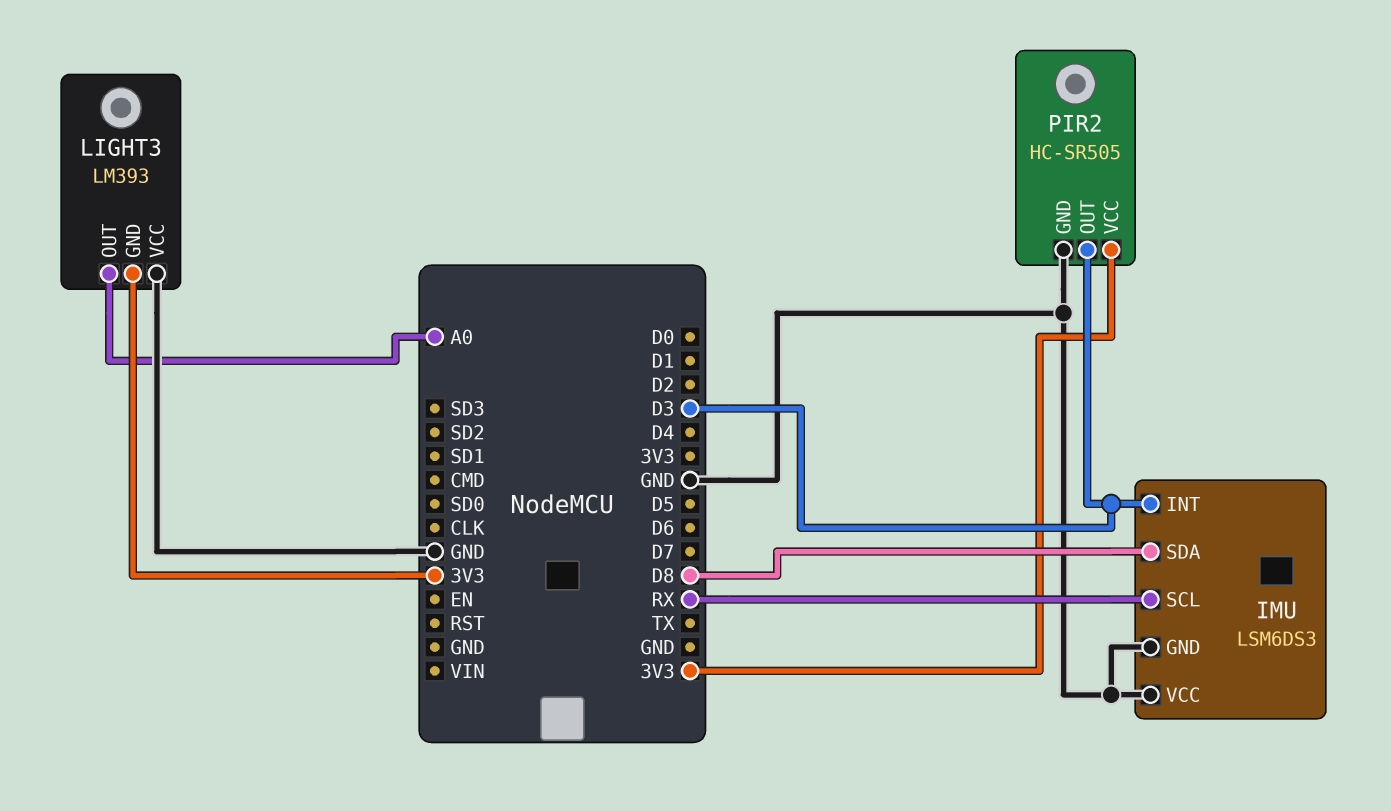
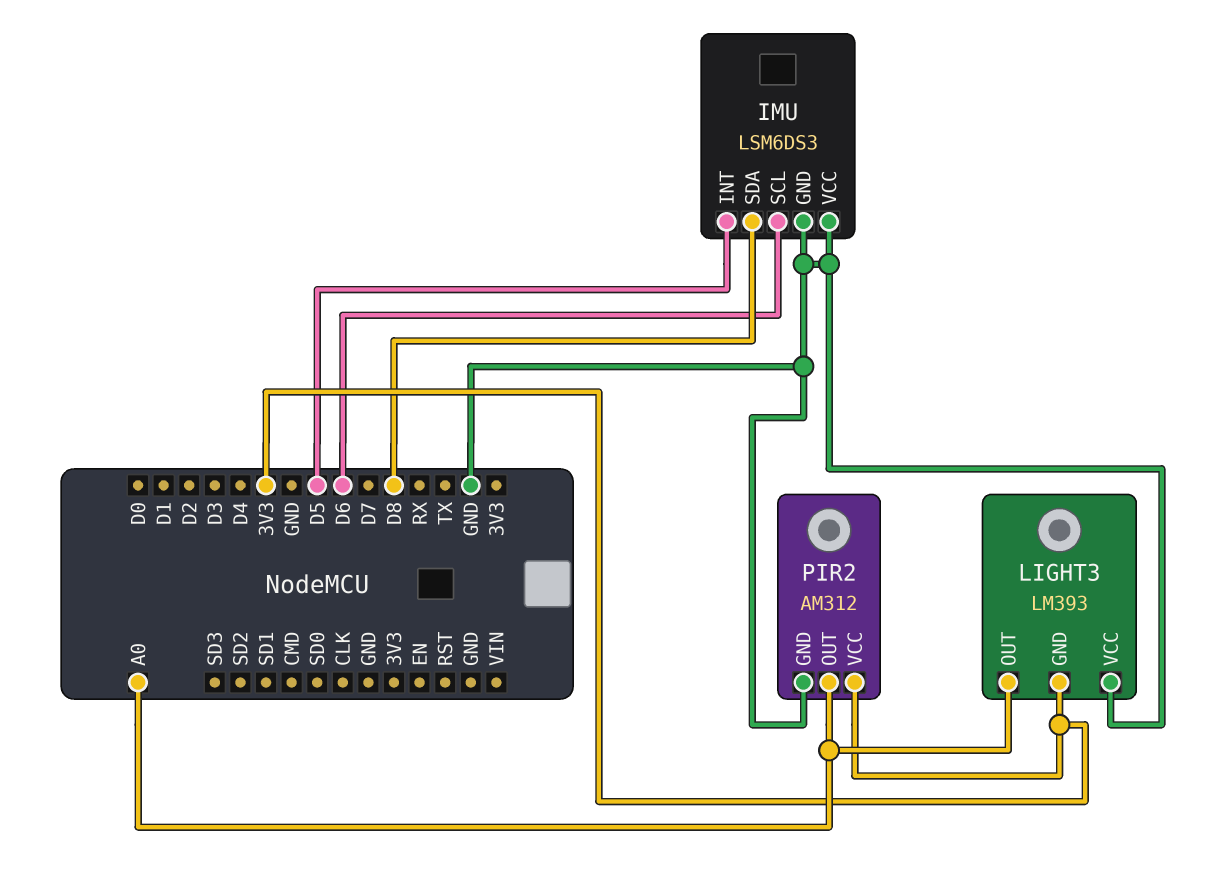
IMU pin INT: D3 -> D5
IMU pin SCL: RX -> D6
PIR2: HC-SR505 -> AM312
PIR2 pin OUT: D3 -> A0

